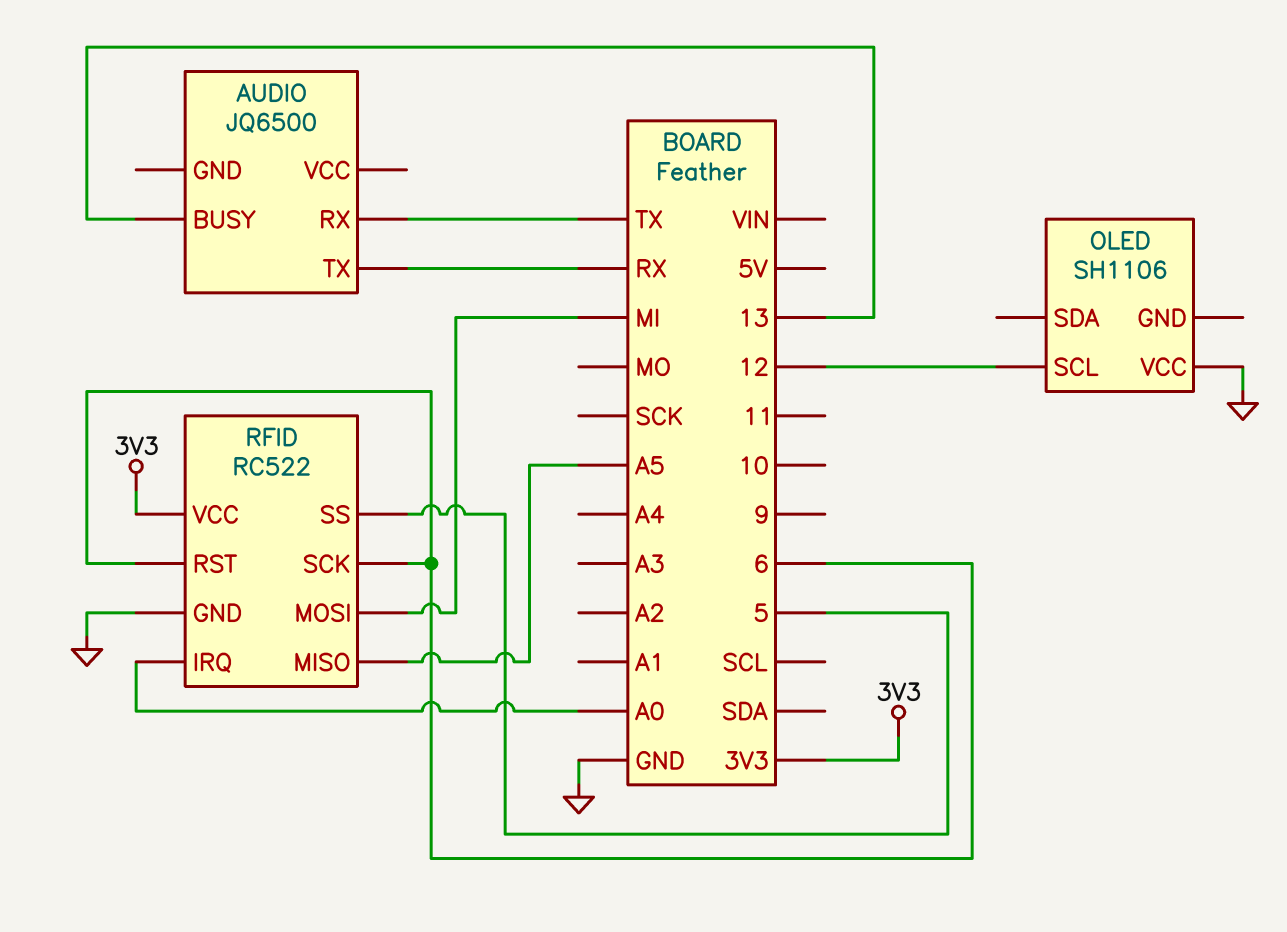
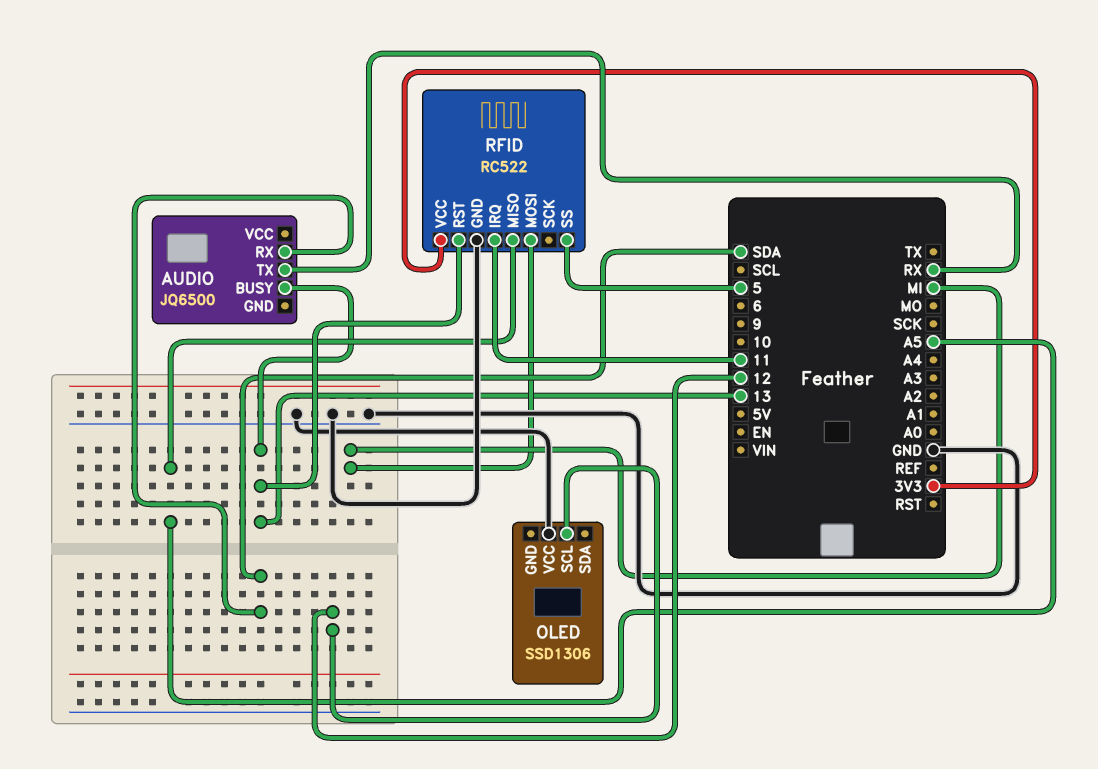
AUDIO pin RX: TX -> SDA
OLED: SH1106 -> SSD1306
RFID pin IRQ: A0 -> 11
RFID pin RST: 6 -> 13
RFID pin SCK: 6 -> none

